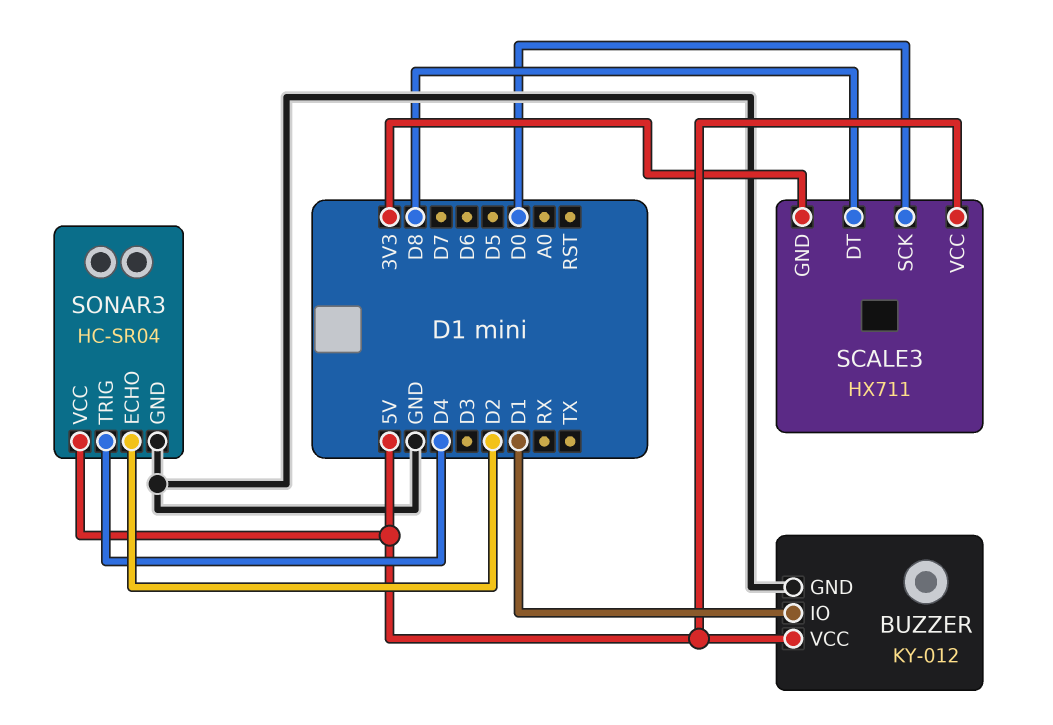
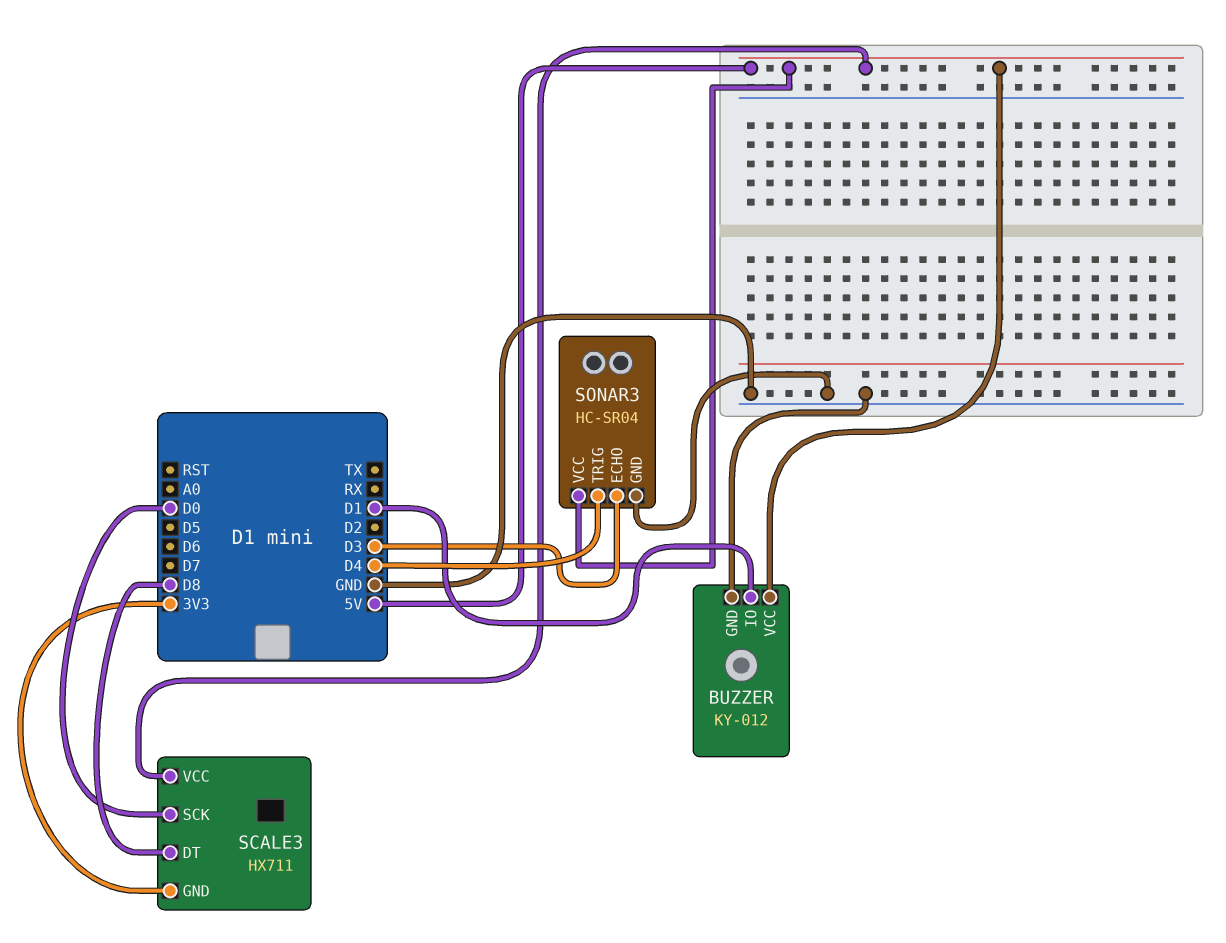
SONAR3 pin ECHO: D2 -> D3

